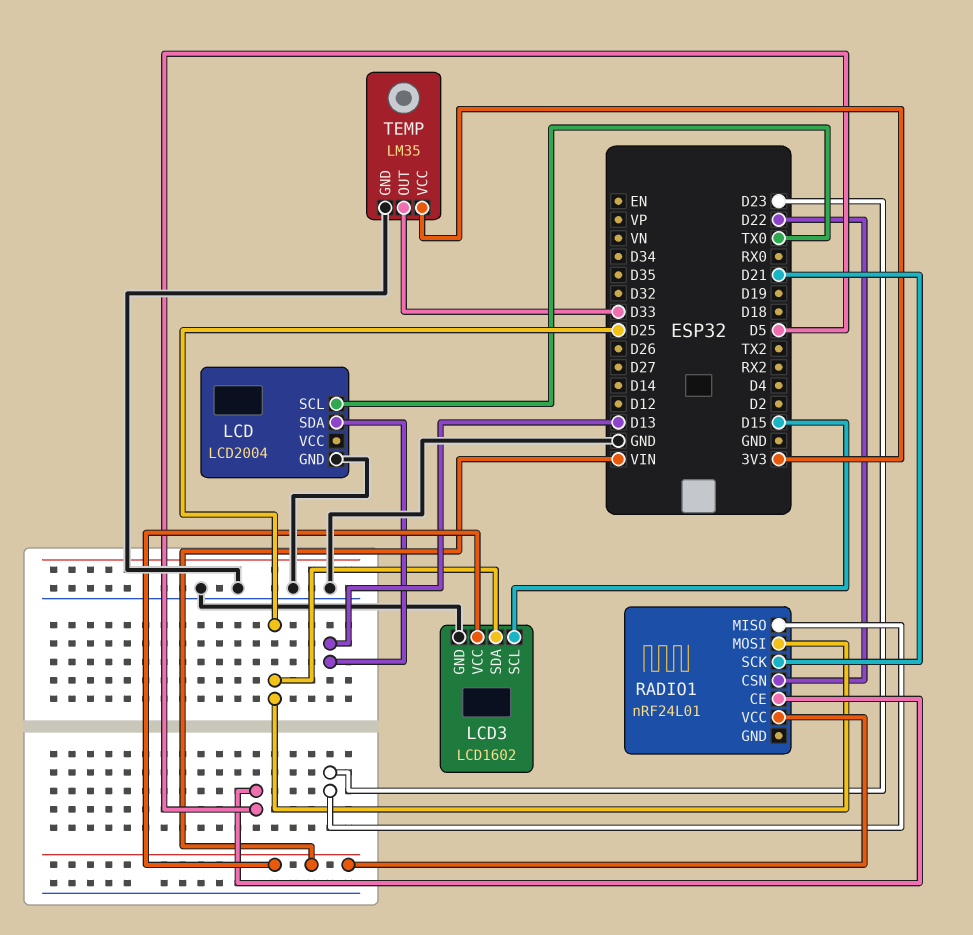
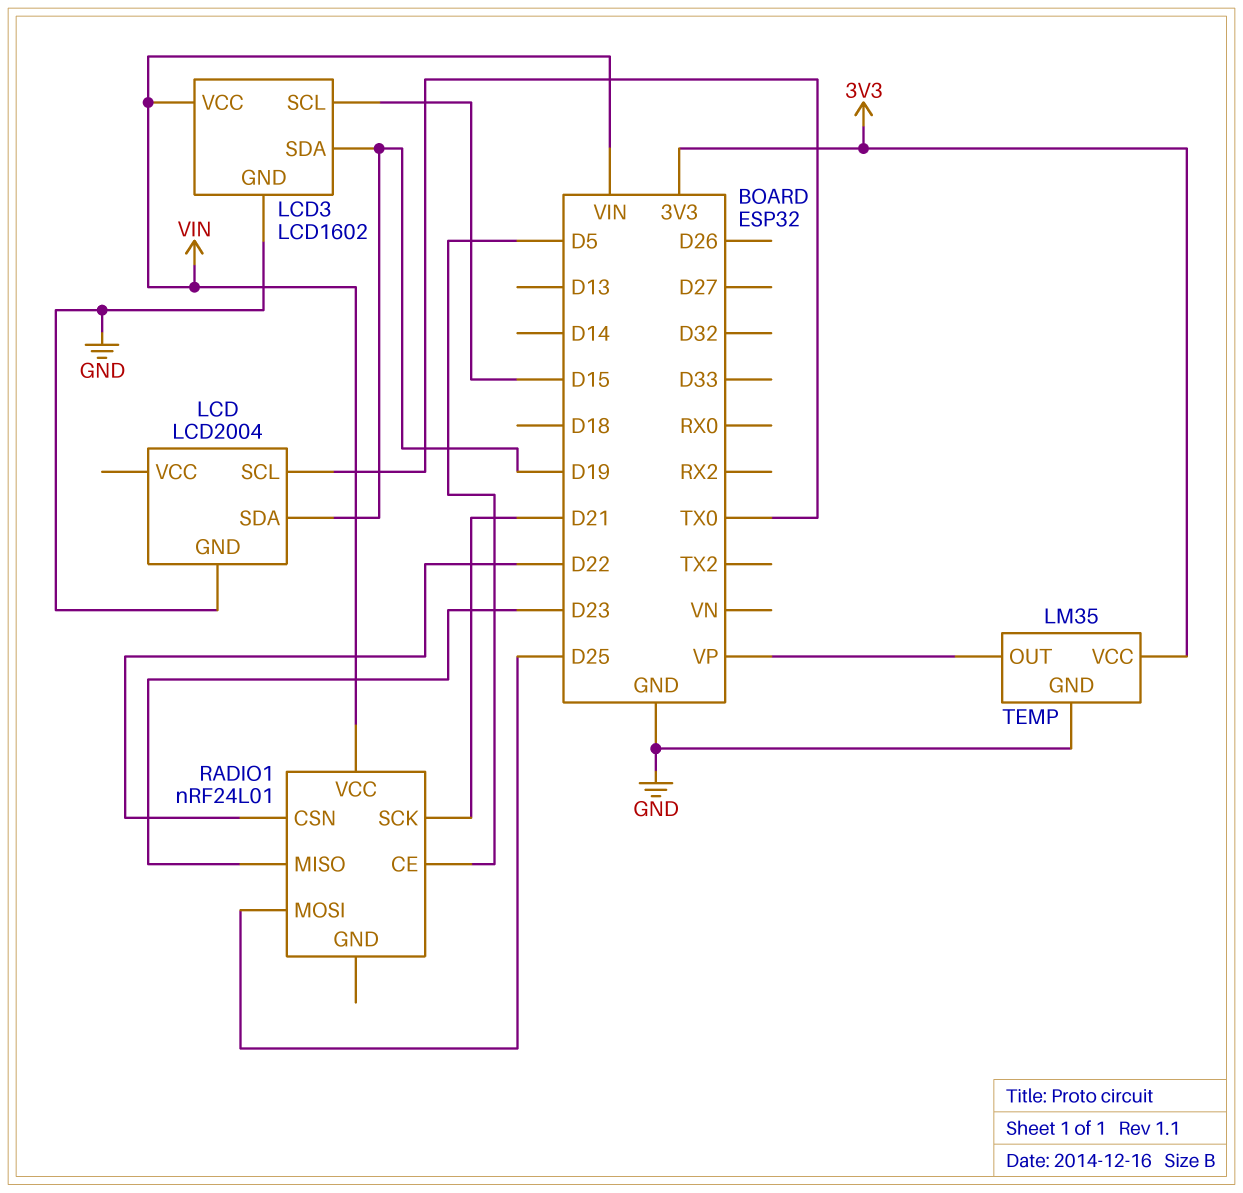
LCD pin SDA: D13 -> D19
LCD3 pin SDA: D25 -> D19
TEMP pin OUT: D33 -> VP

